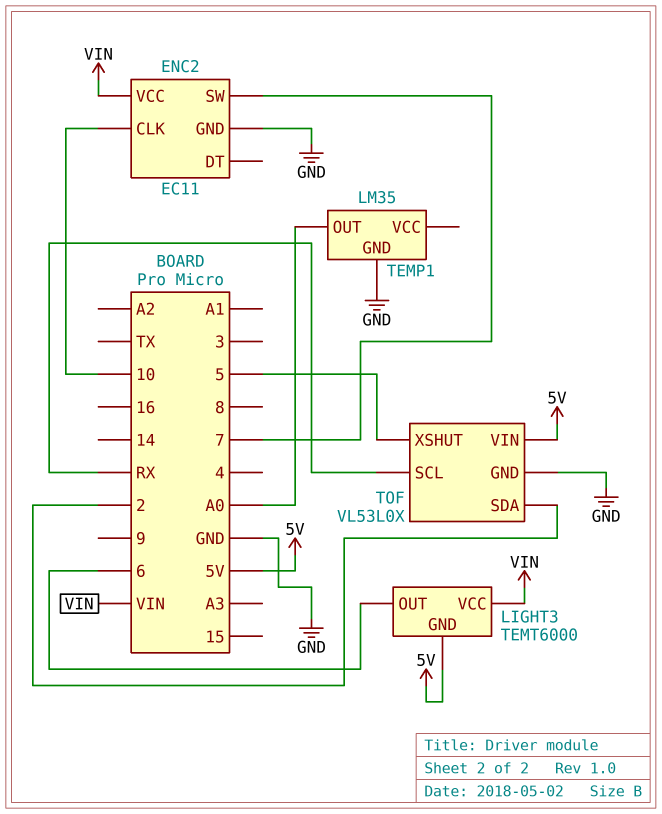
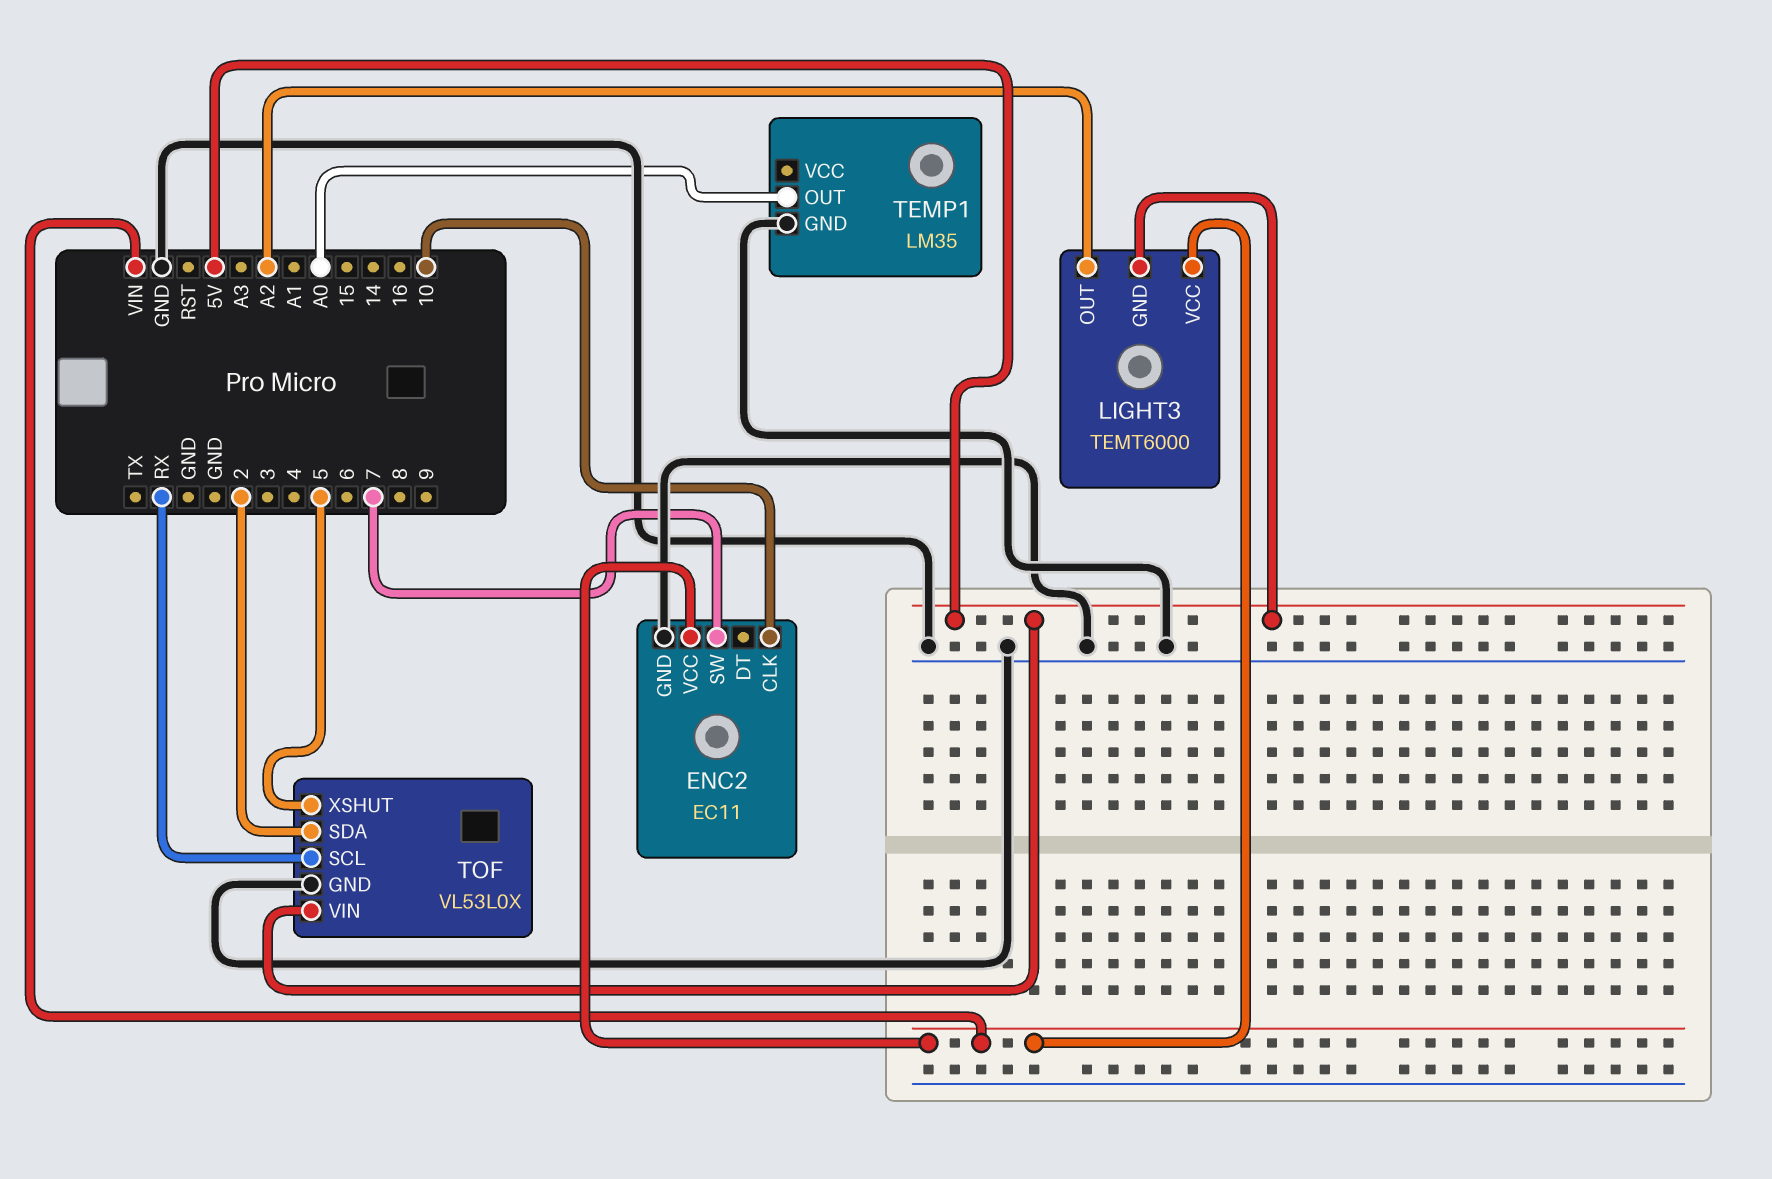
LIGHT3 pin OUT: 6 -> A2

